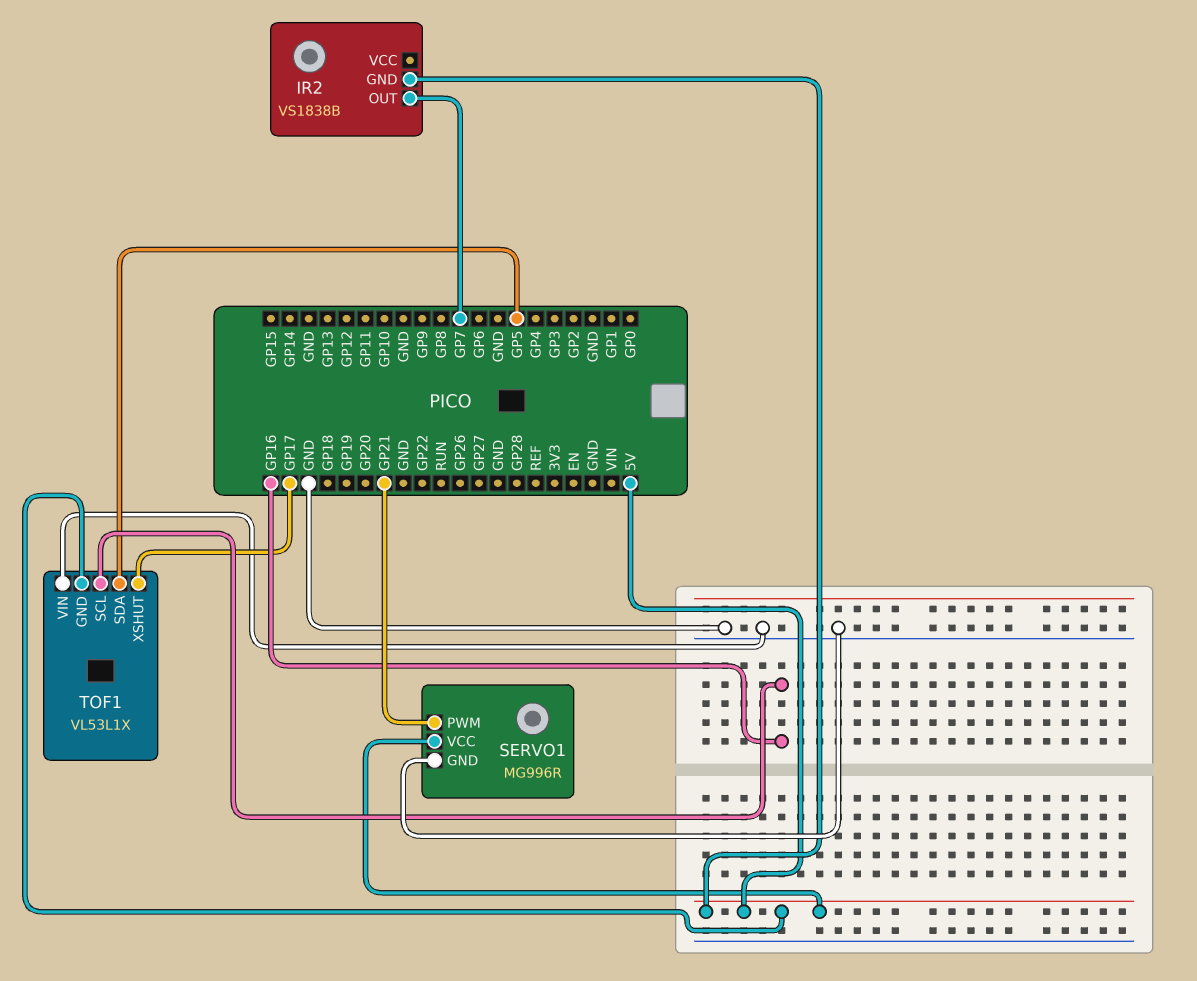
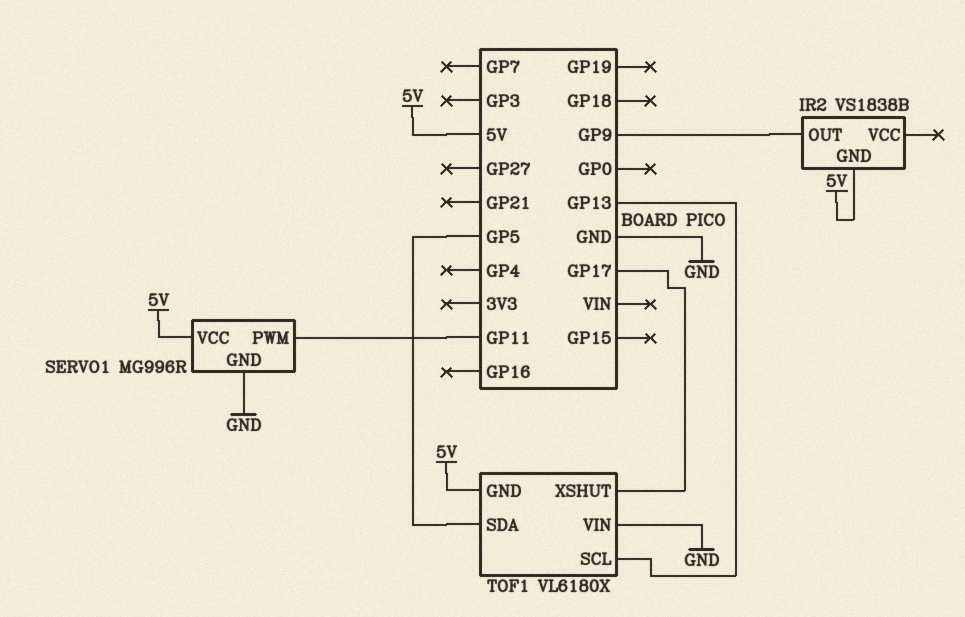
IR2 pin OUT: GP7 -> GP9
SERVO1 pin PWM: GP21 -> GP11
TOF1: VL53L1X -> VL6180X
TOF1 pin SCL: GP16 -> GP13

